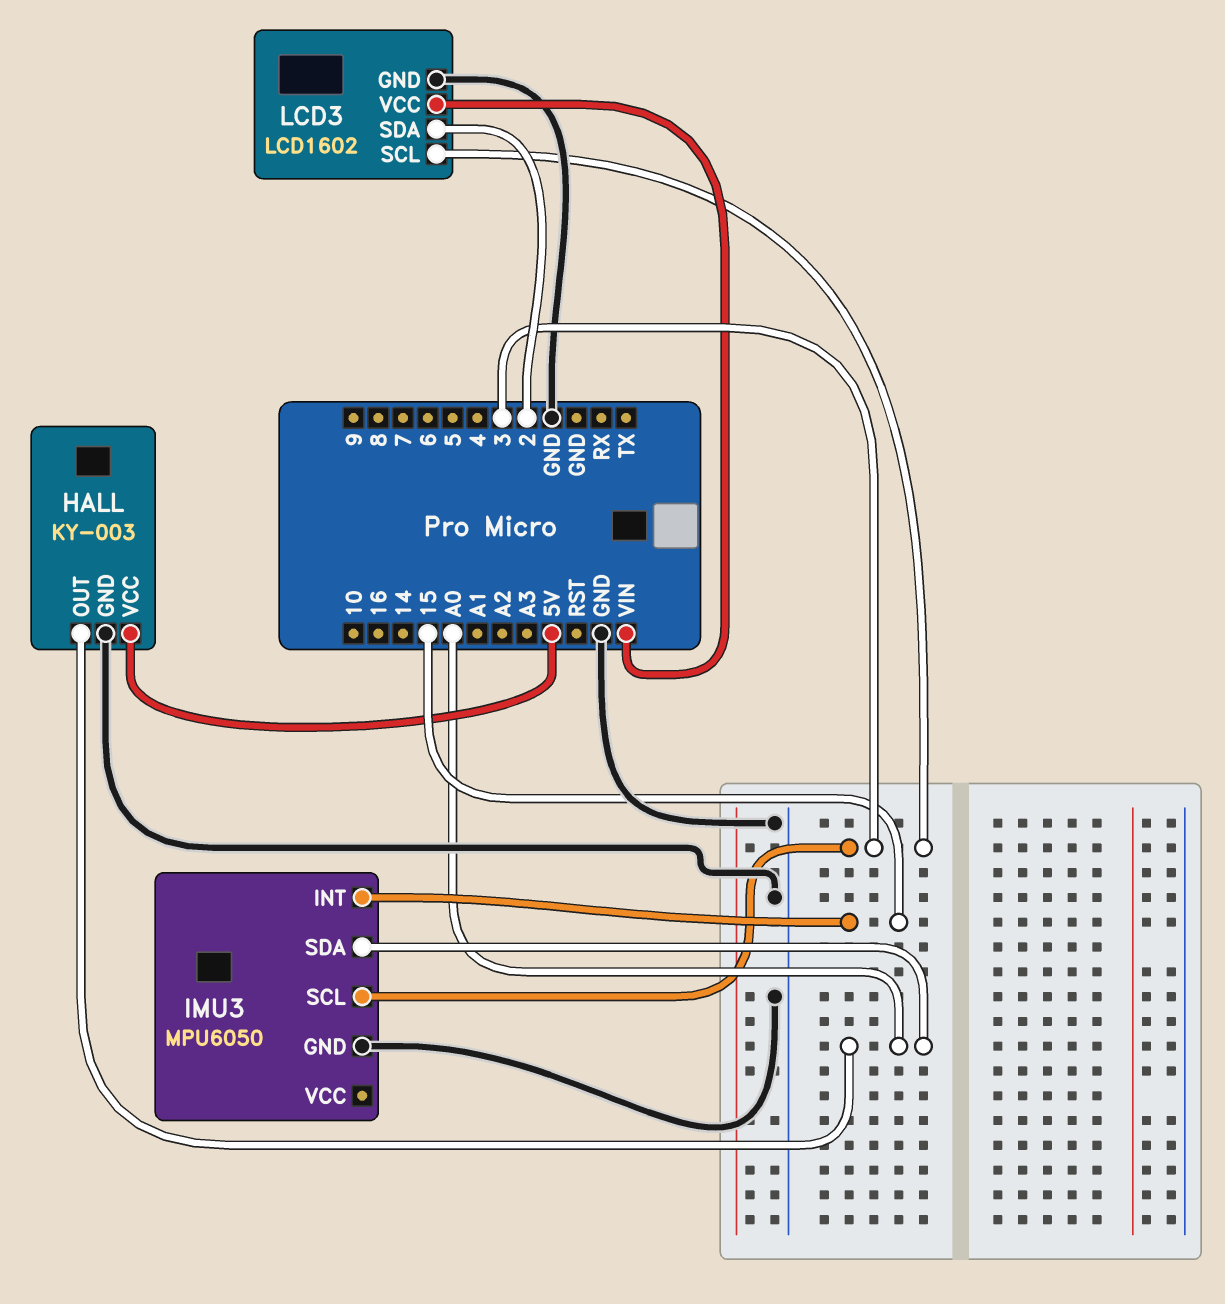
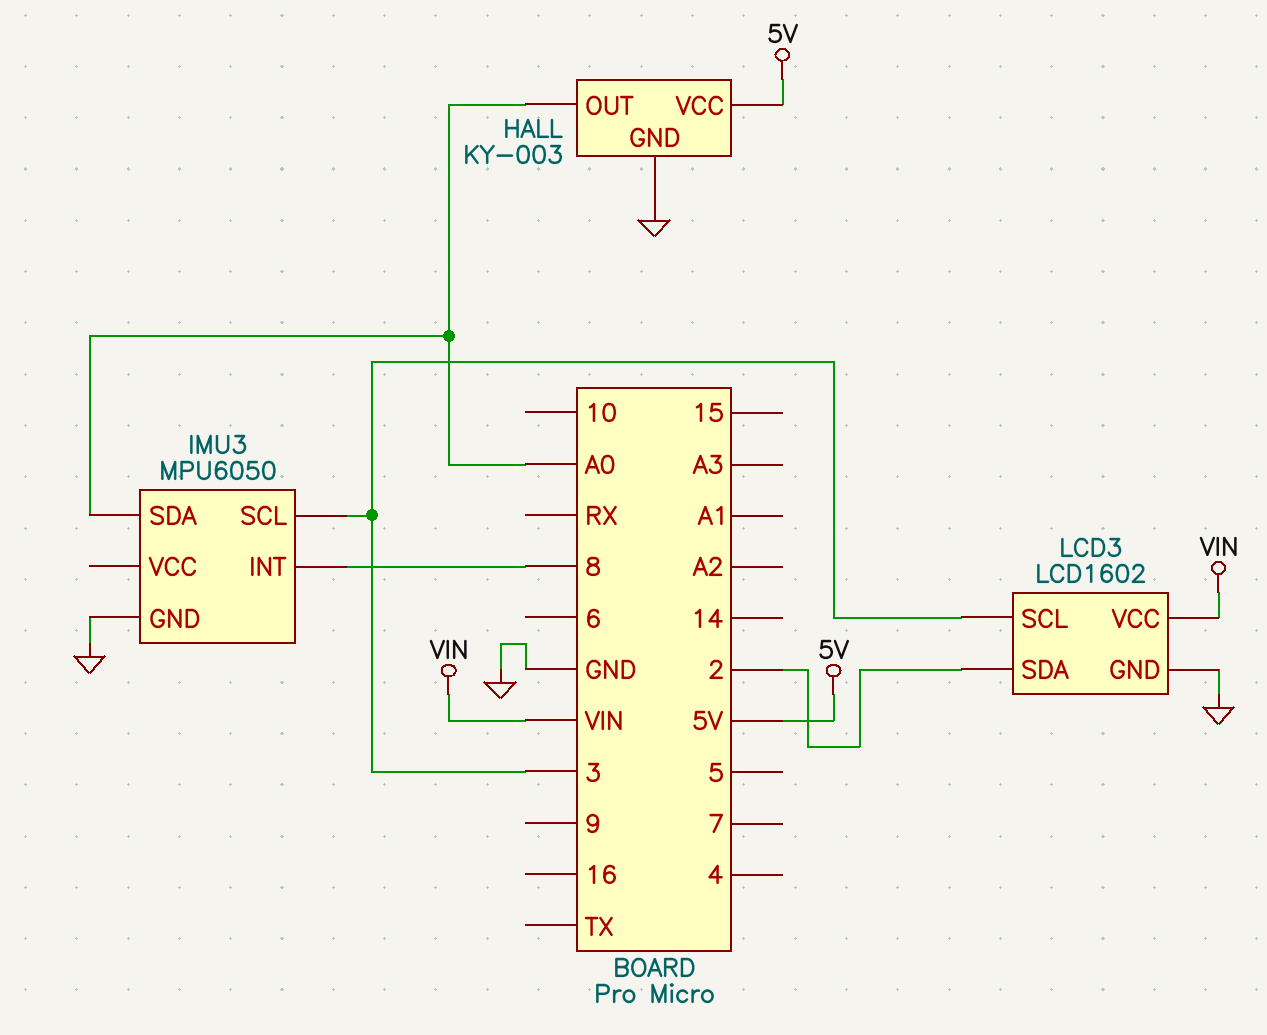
IMU3 pin INT: 15 -> 8

